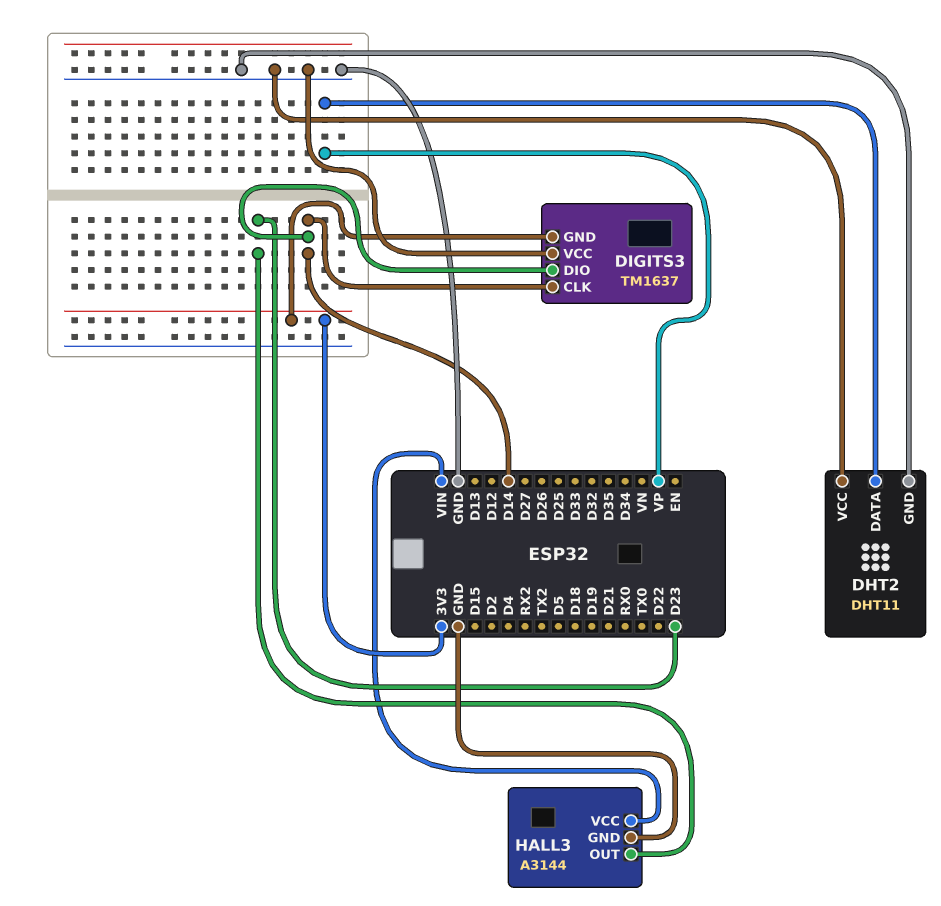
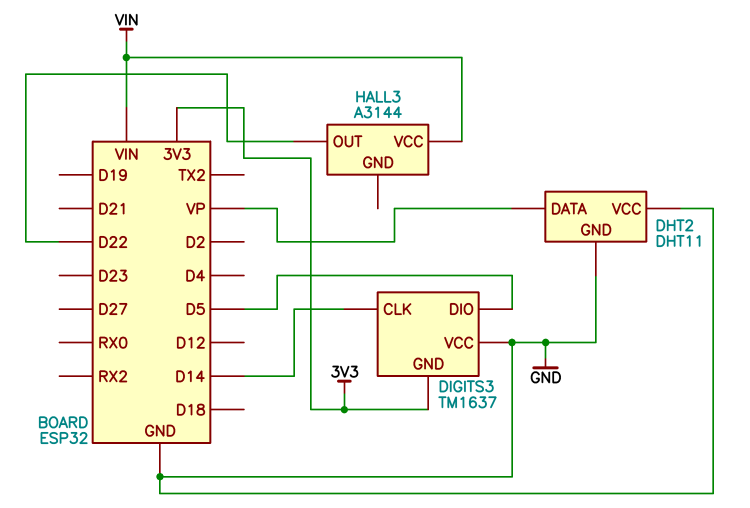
DIGITS3 pin DIO: D14 -> D5
HALL3 pin GND: GND -> none
HALL3 pin OUT: D23 -> D22

